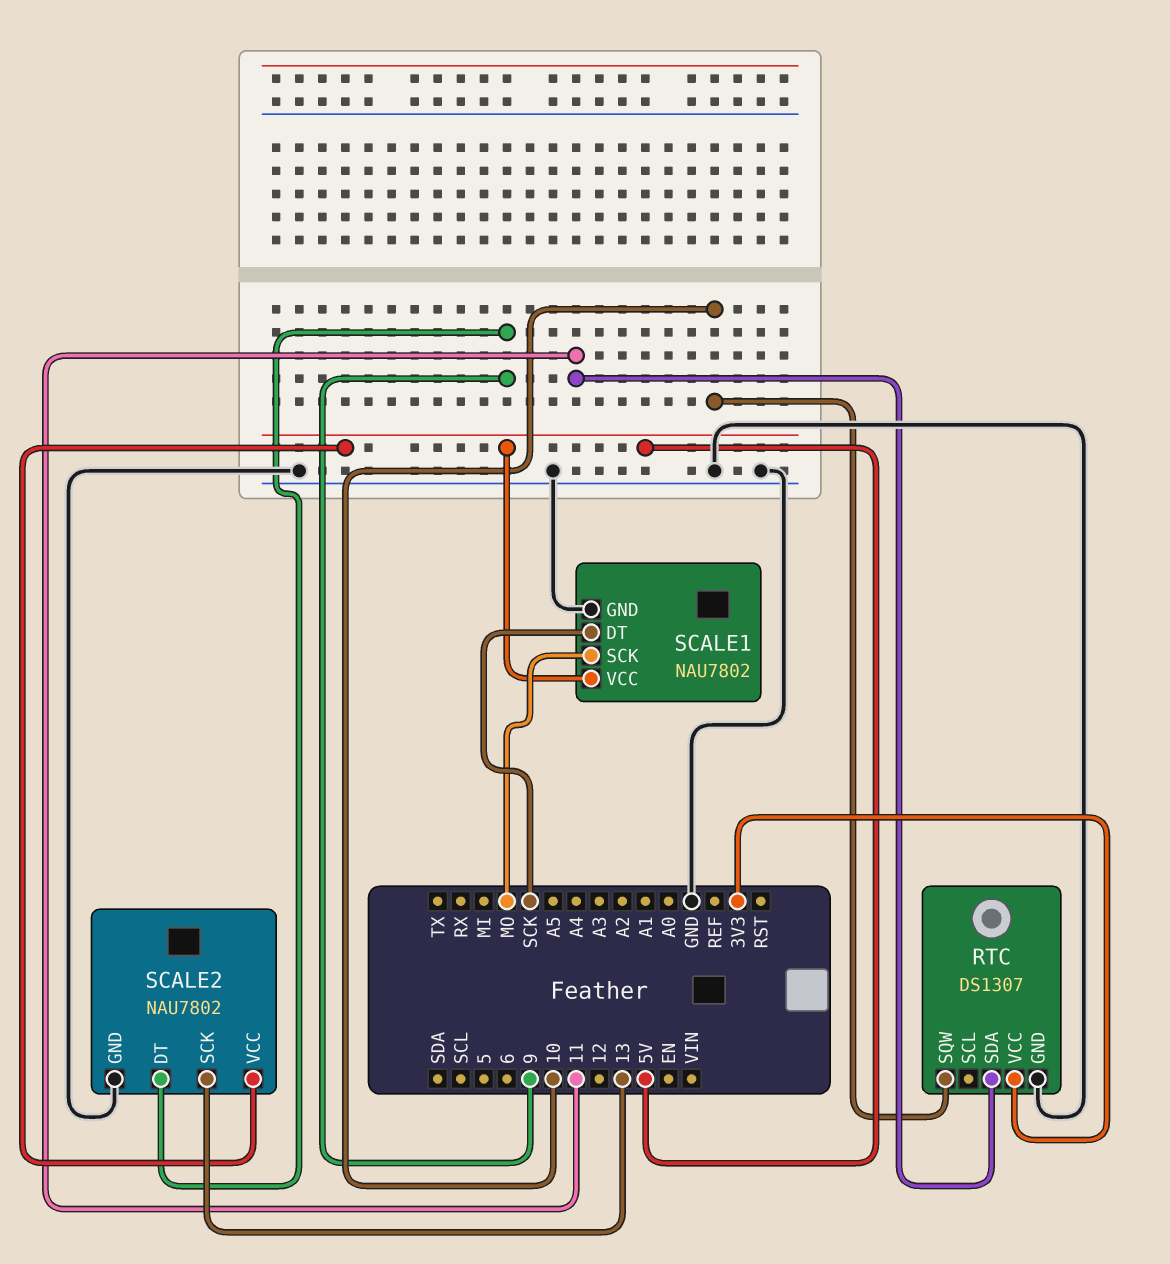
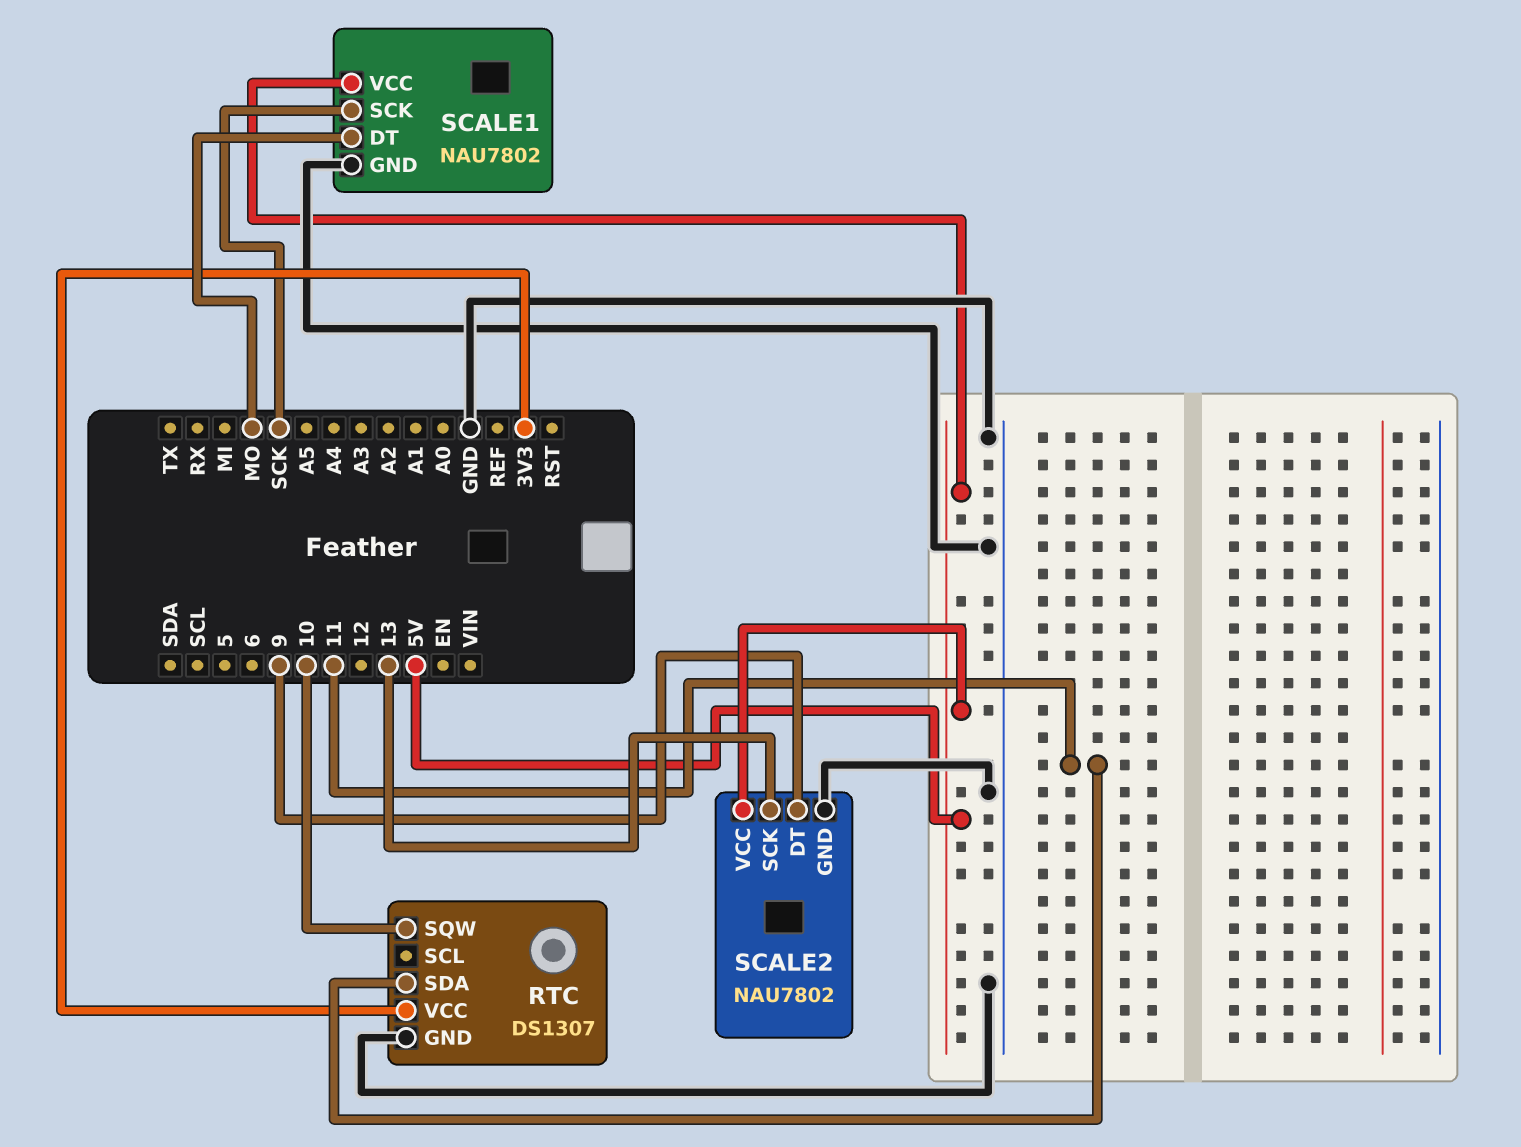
SCALE1 pin DT: SCK -> MO
SCALE1 pin SCK: MO -> SCK

